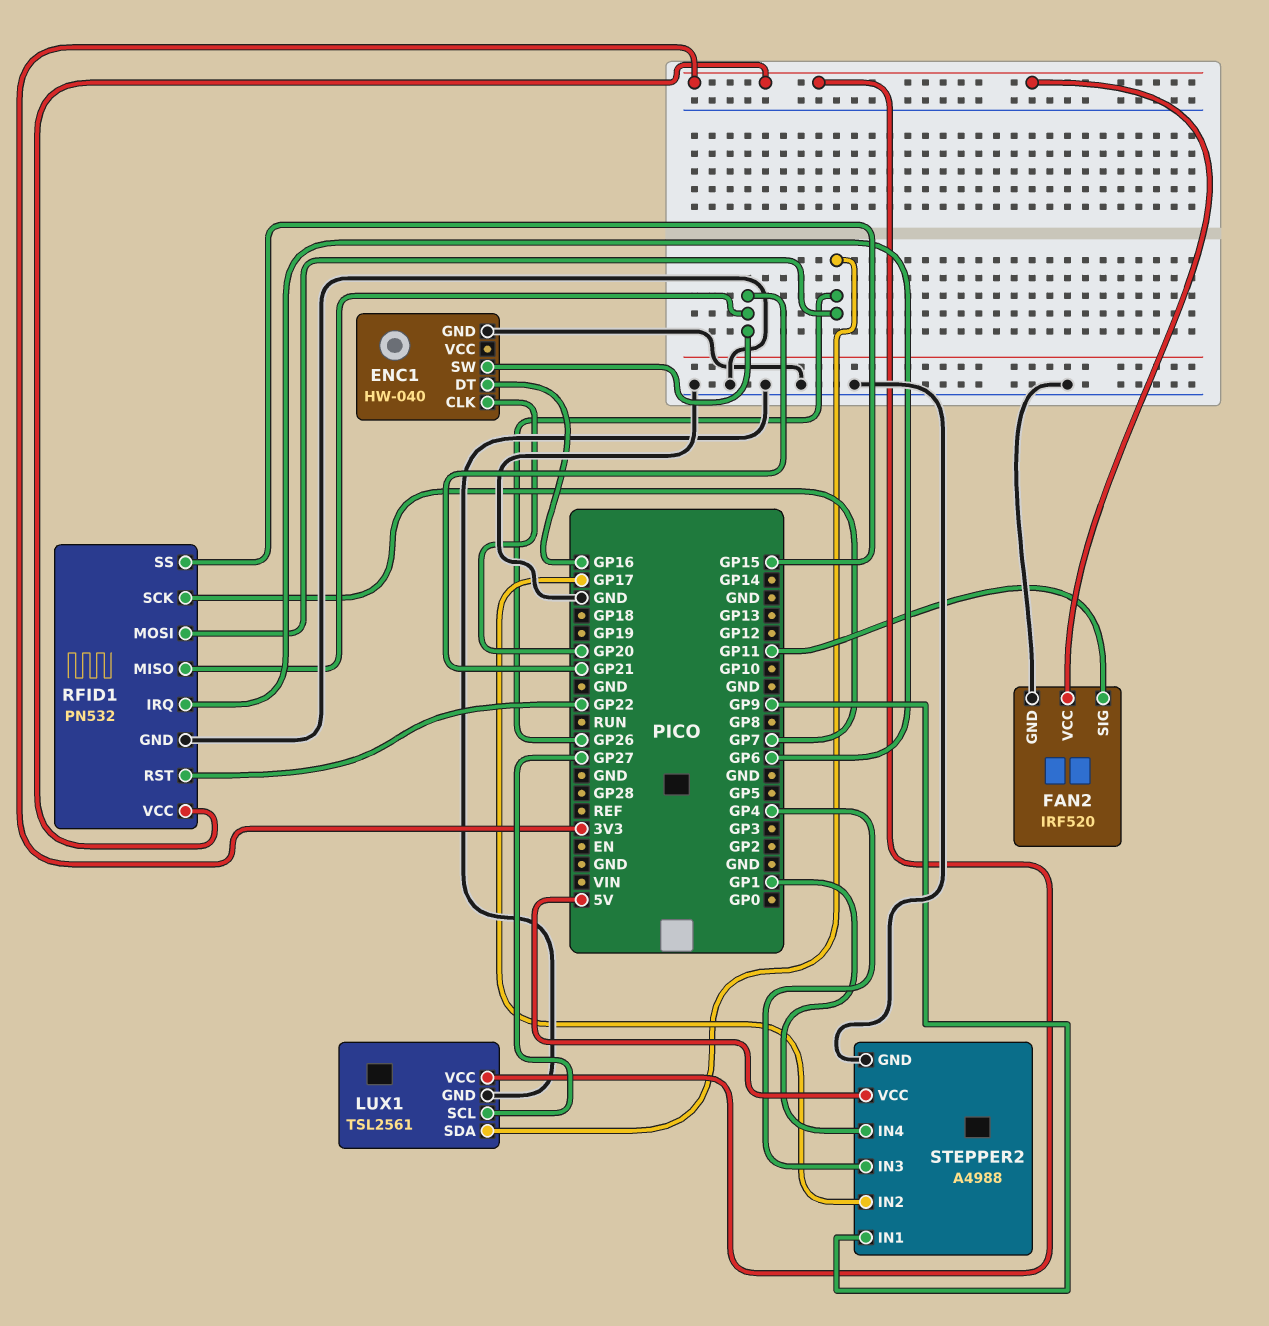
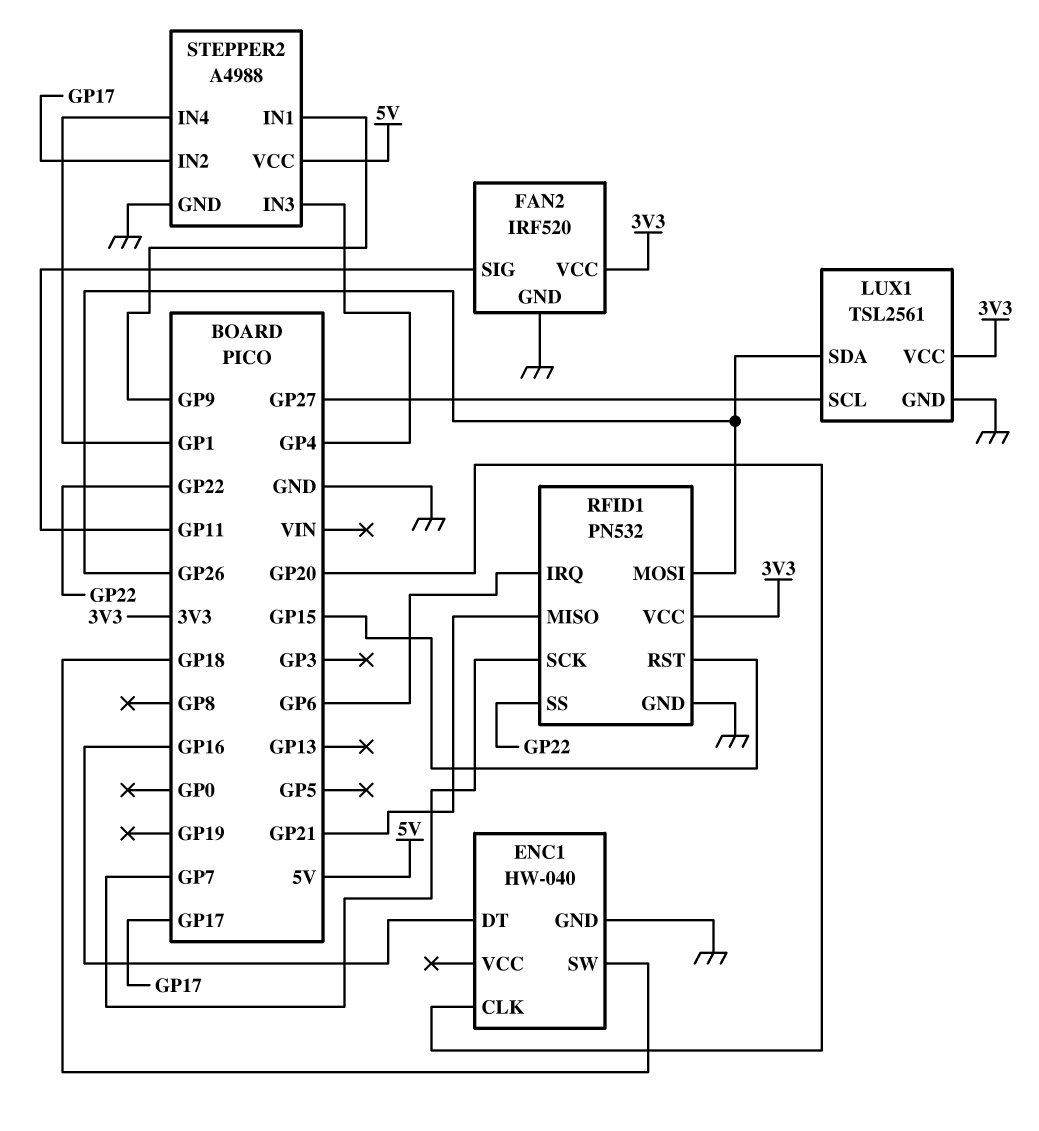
ENC1 pin SW: GP21 -> GP18
RFID1 pin RST: GP22 -> GP15
RFID1 pin SS: GP15 -> GP22

